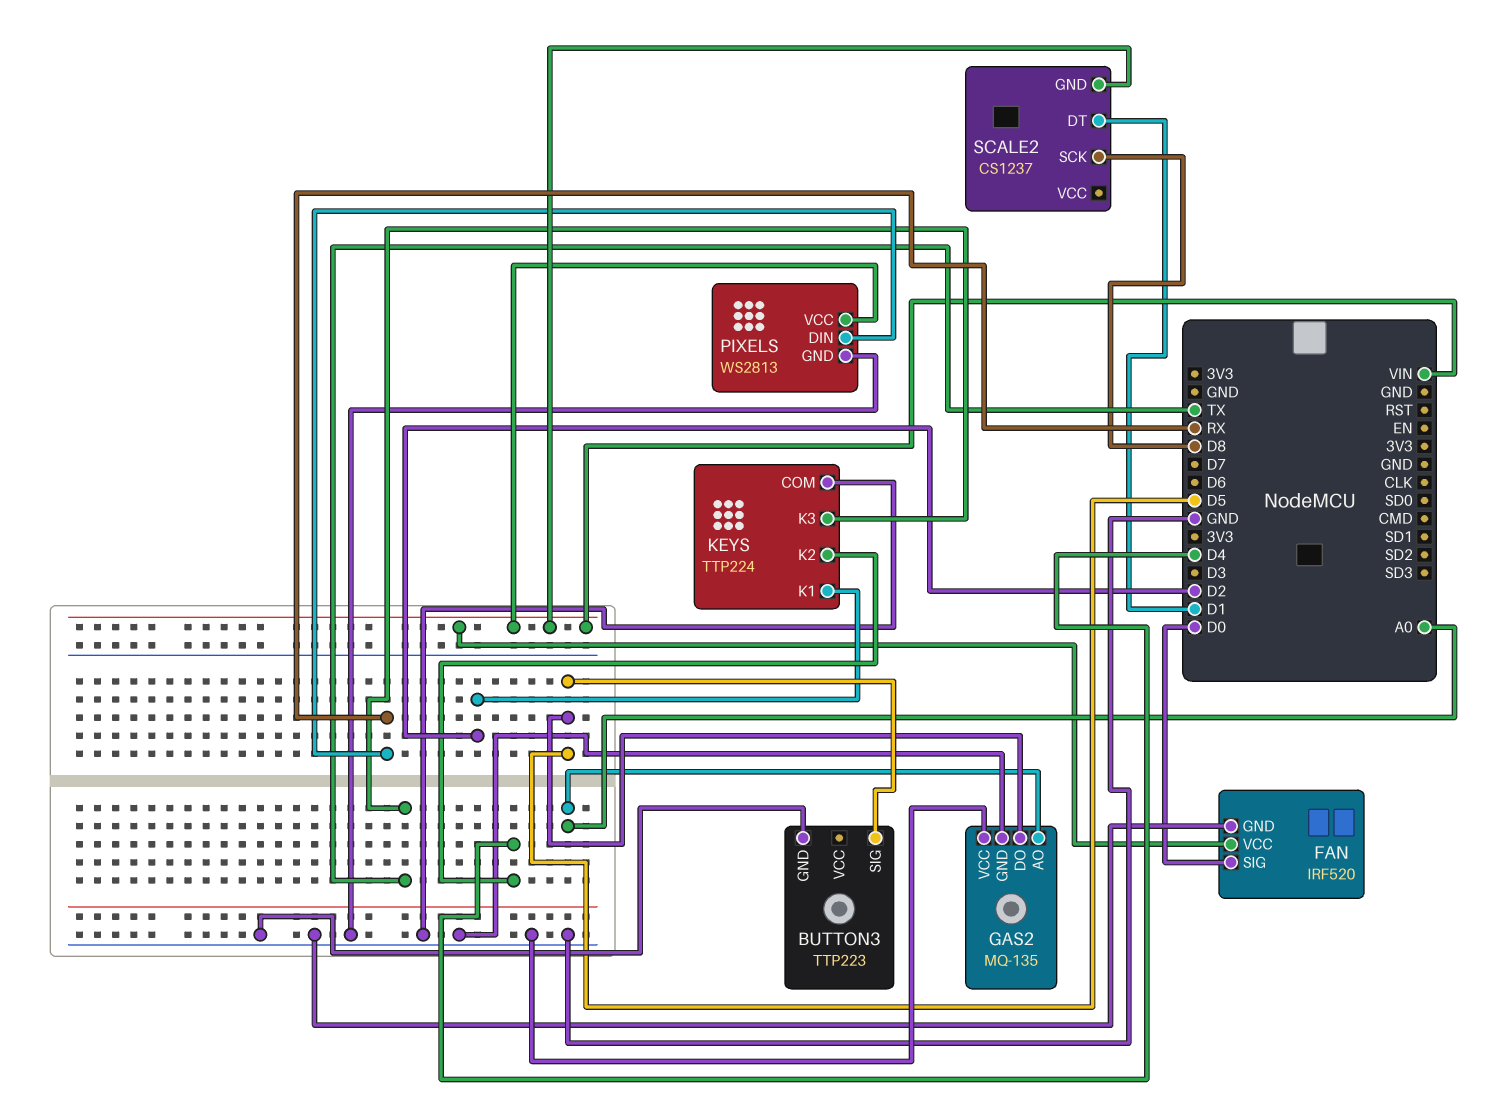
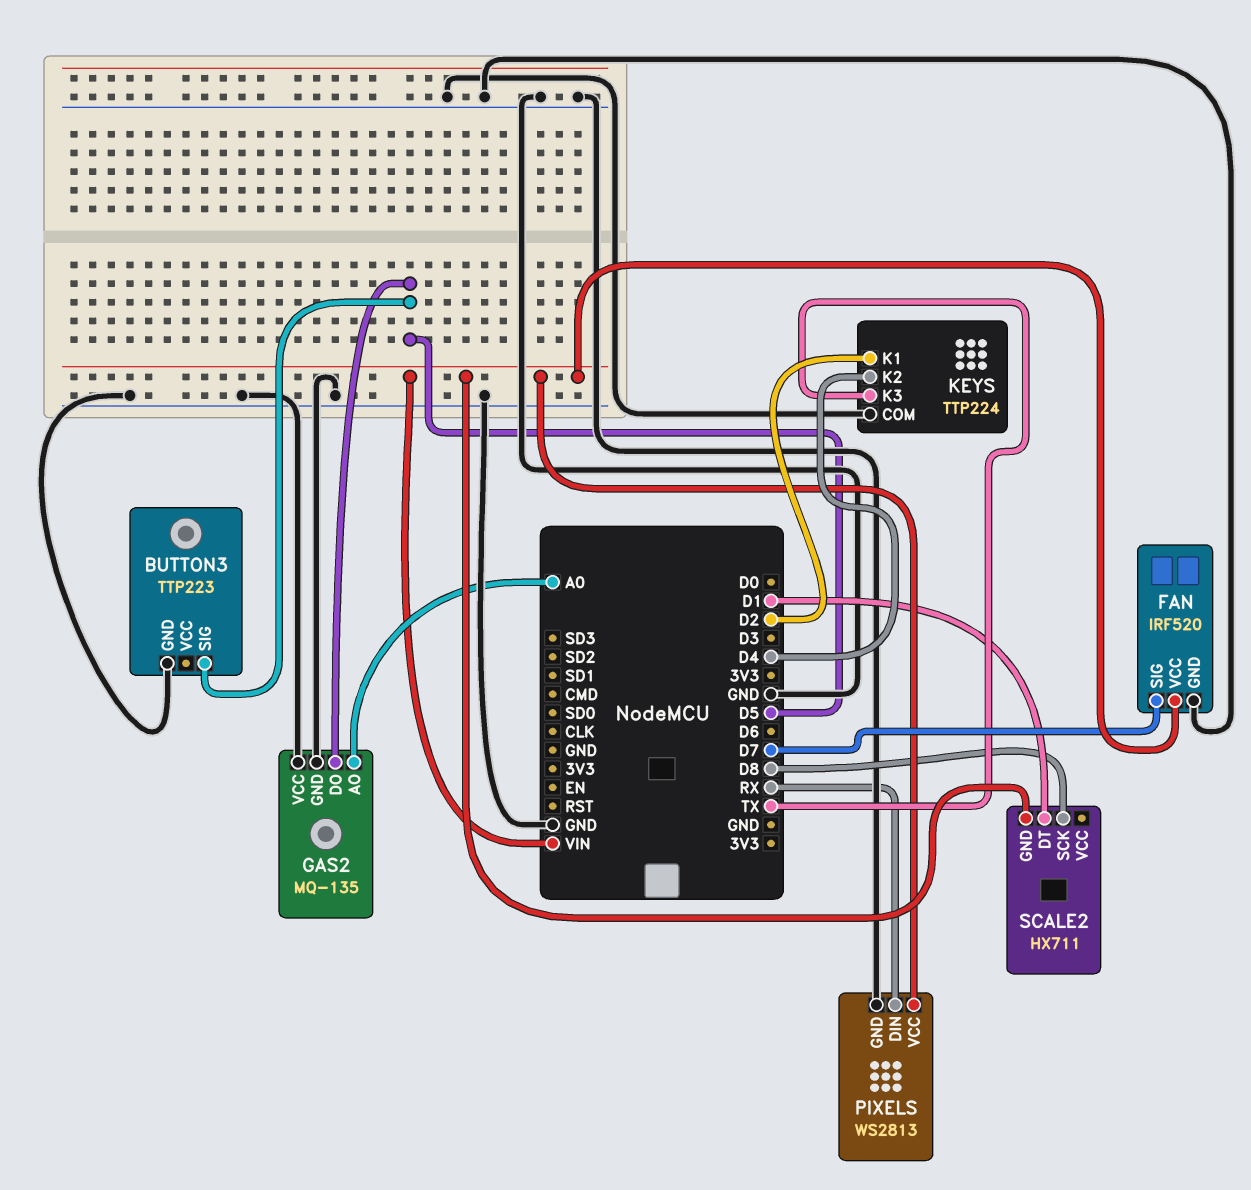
FAN pin SIG: D0 -> D7
SCALE2: CS1237 -> HX711

